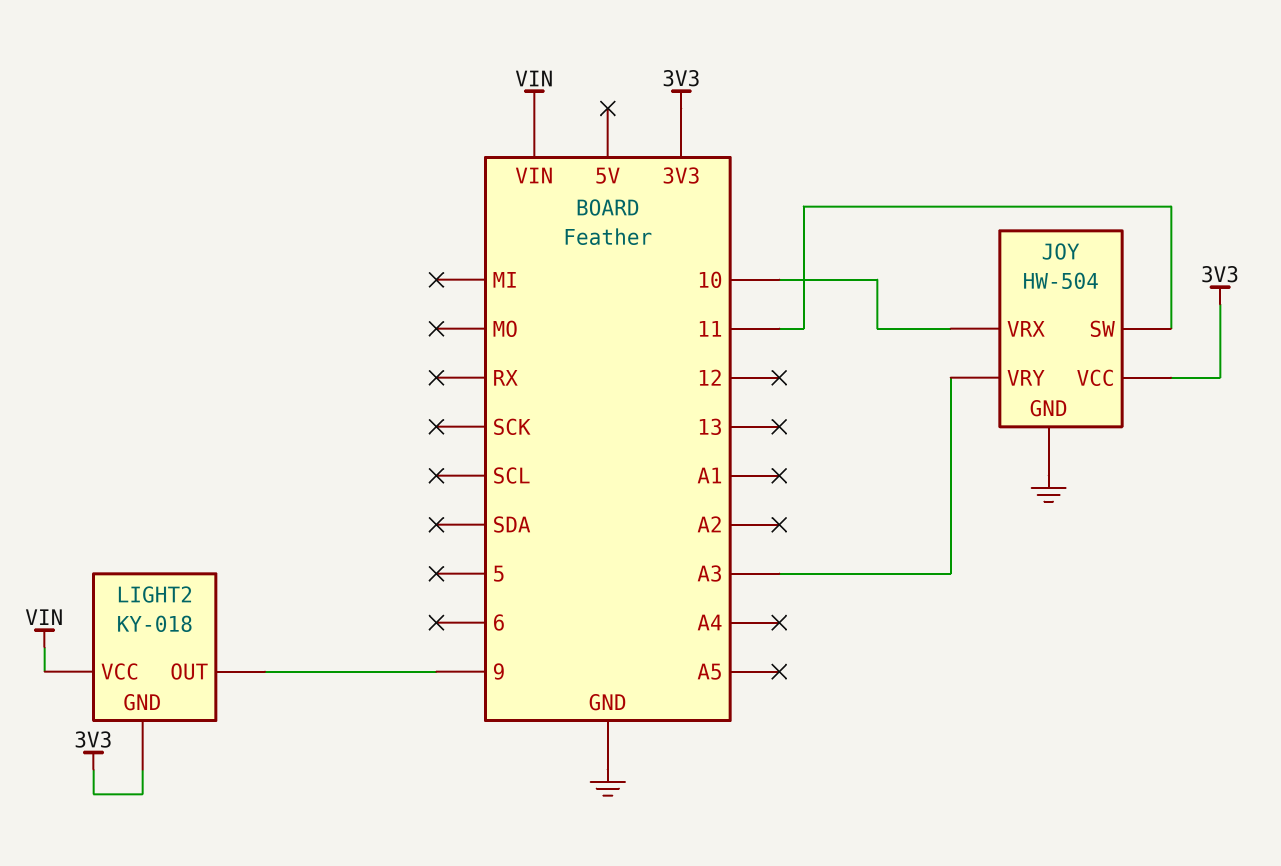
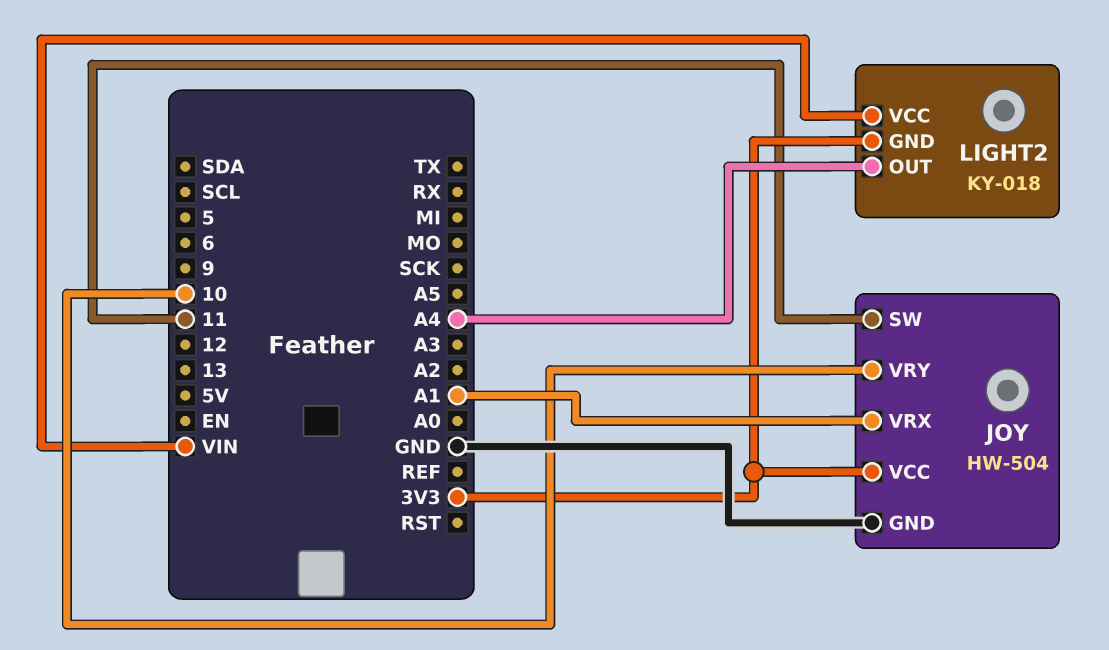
JOY pin VRX: 10 -> A1
JOY pin VRY: A3 -> 10
LIGHT2 pin OUT: 9 -> A4

